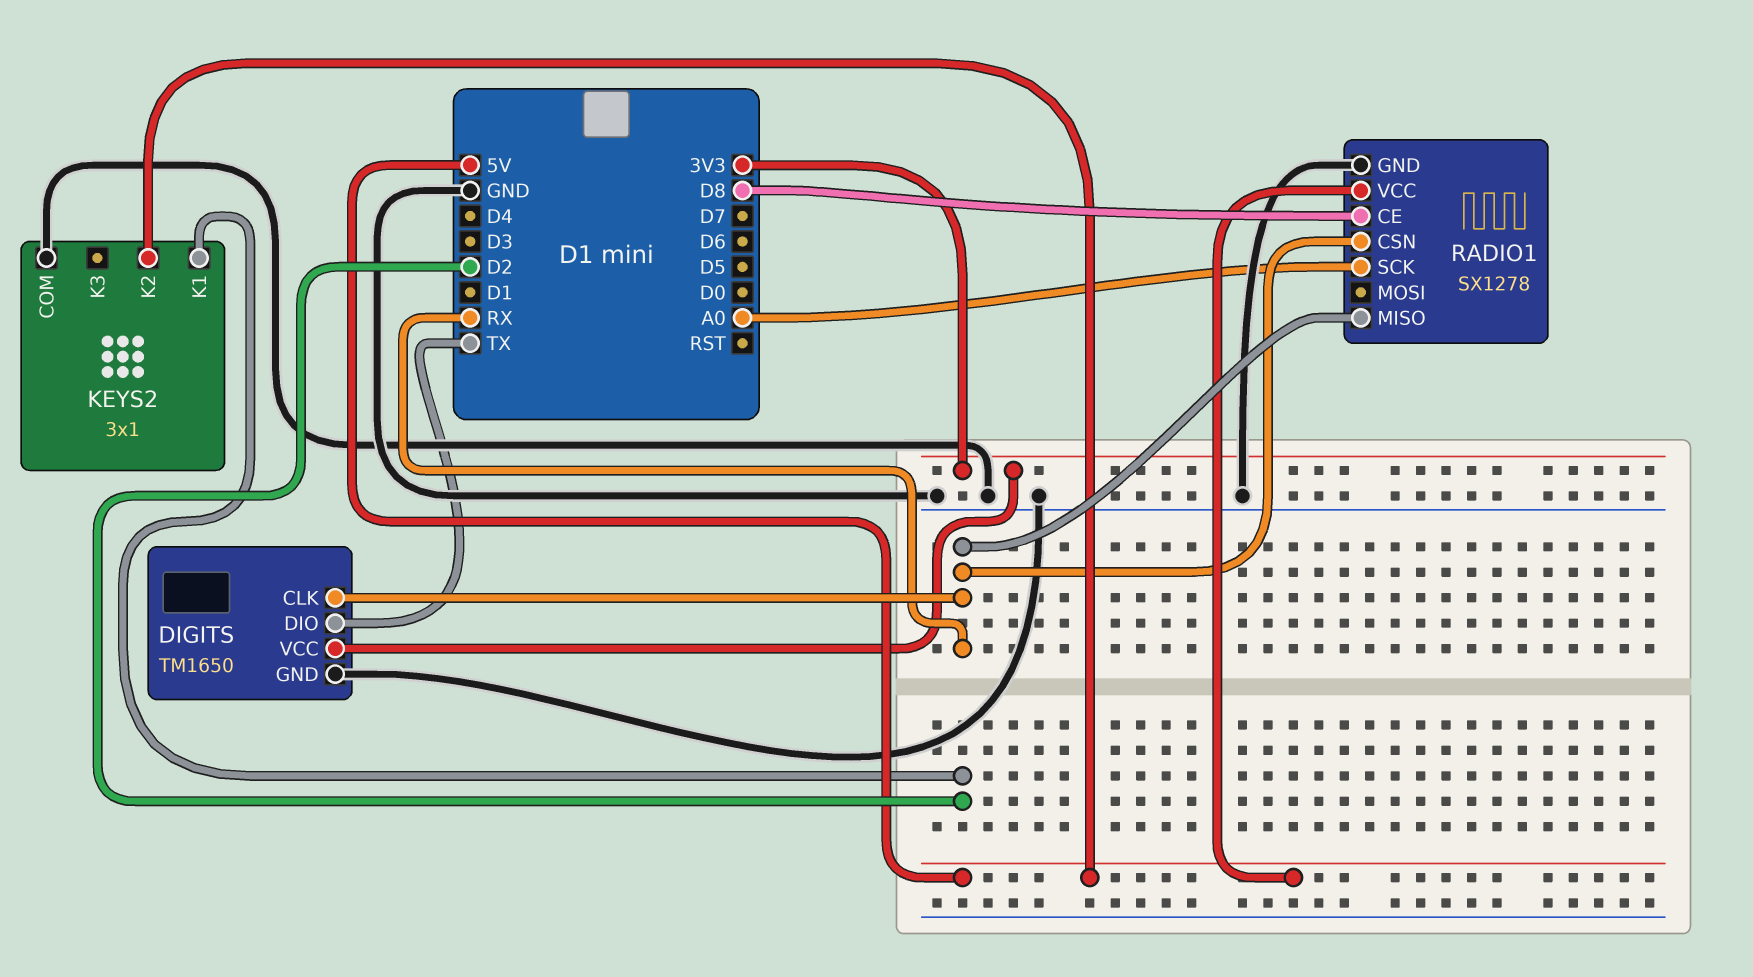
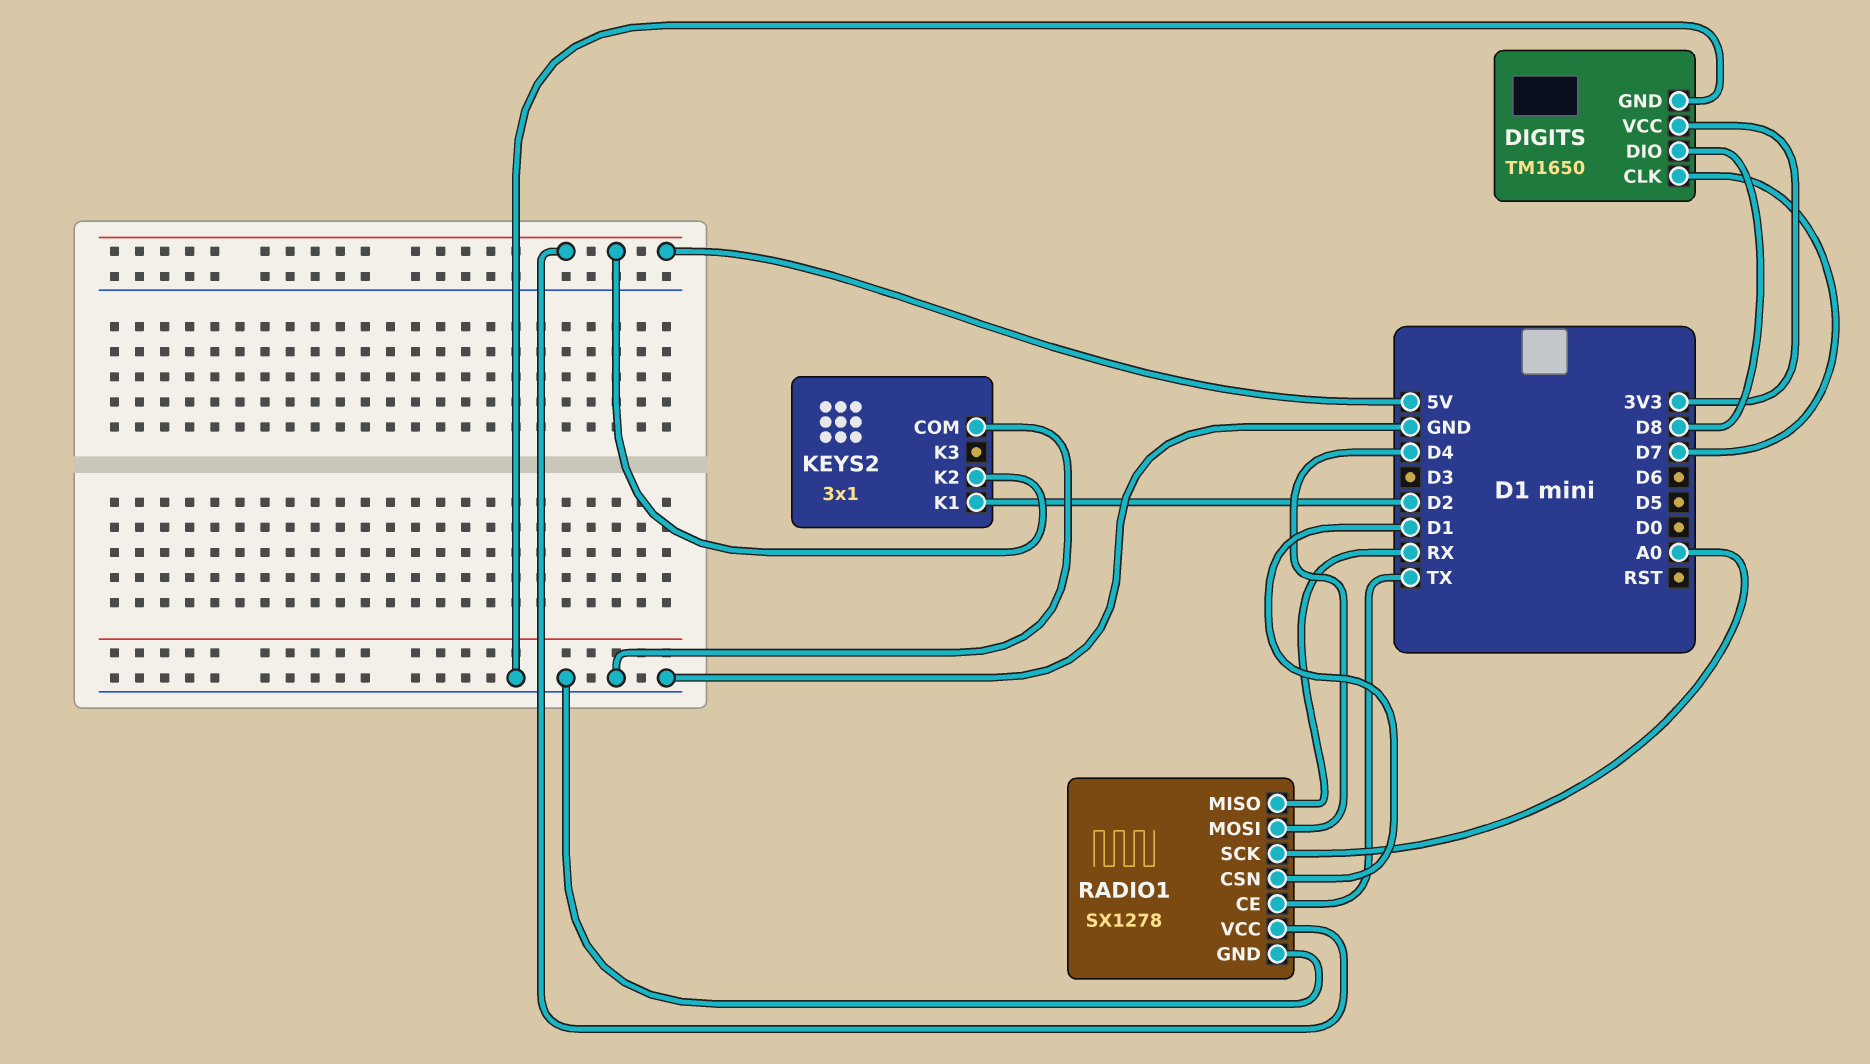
DIGITS pin CLK: RX -> D7
DIGITS pin DIO: TX -> D8
RADIO1 pin CE: D8 -> TX
RADIO1 pin CSN: RX -> D1
RADIO1 pin MOSI: none -> D4

